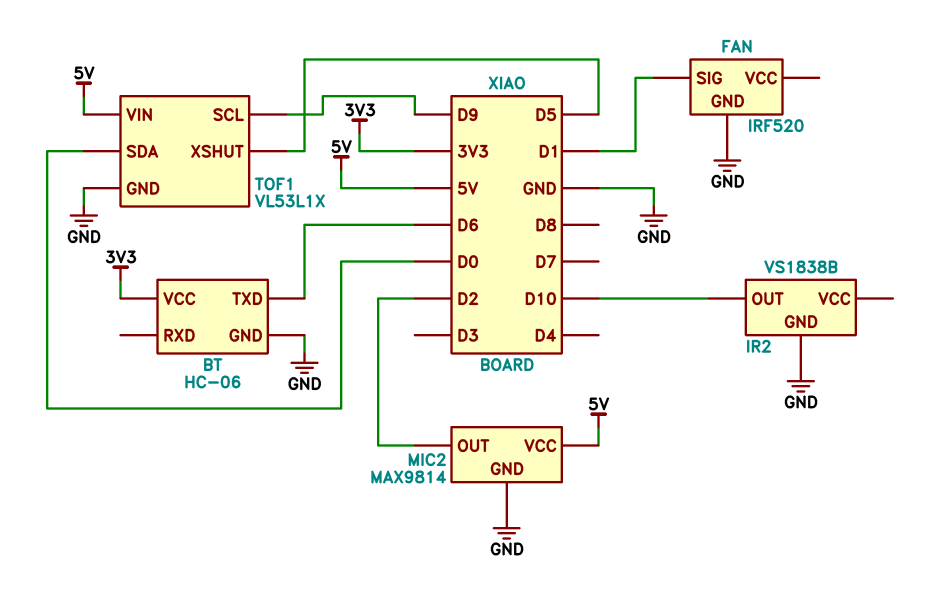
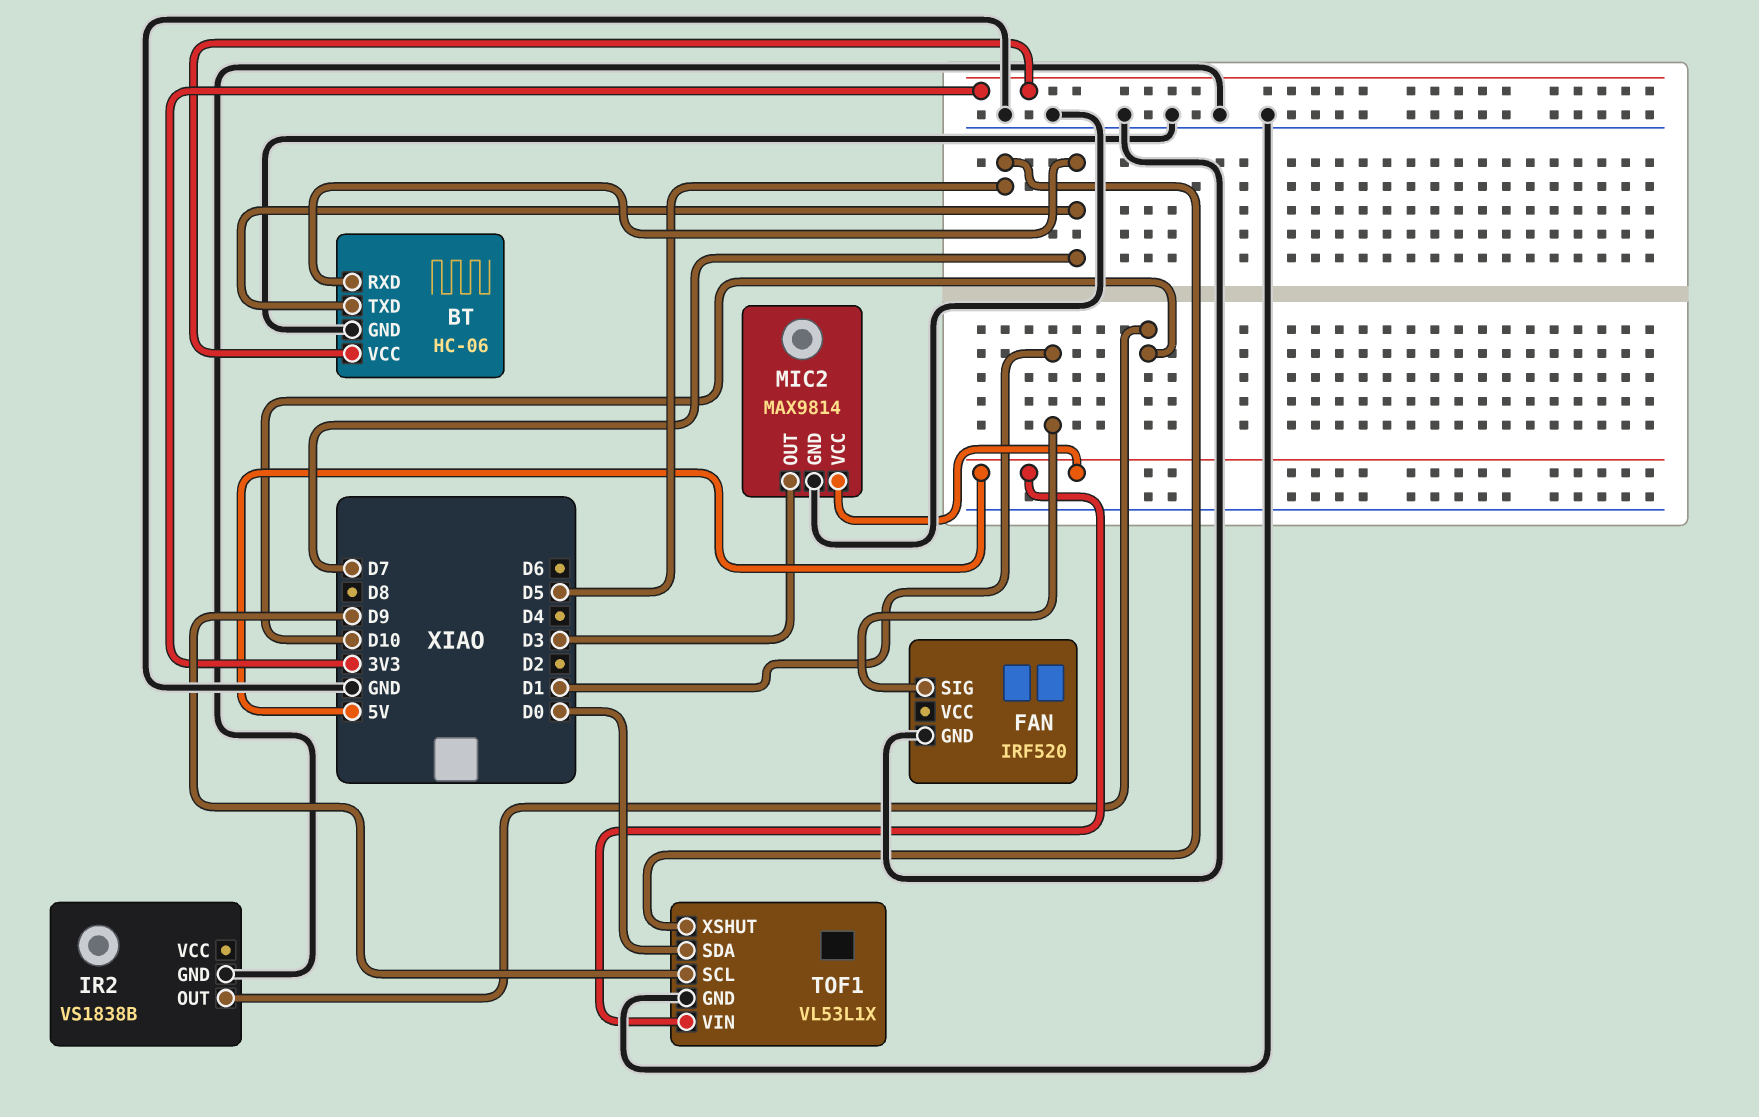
BT pin RXD: none -> D7
BT pin TXD: D6 -> D7
MIC2 pin OUT: D2 -> D3

